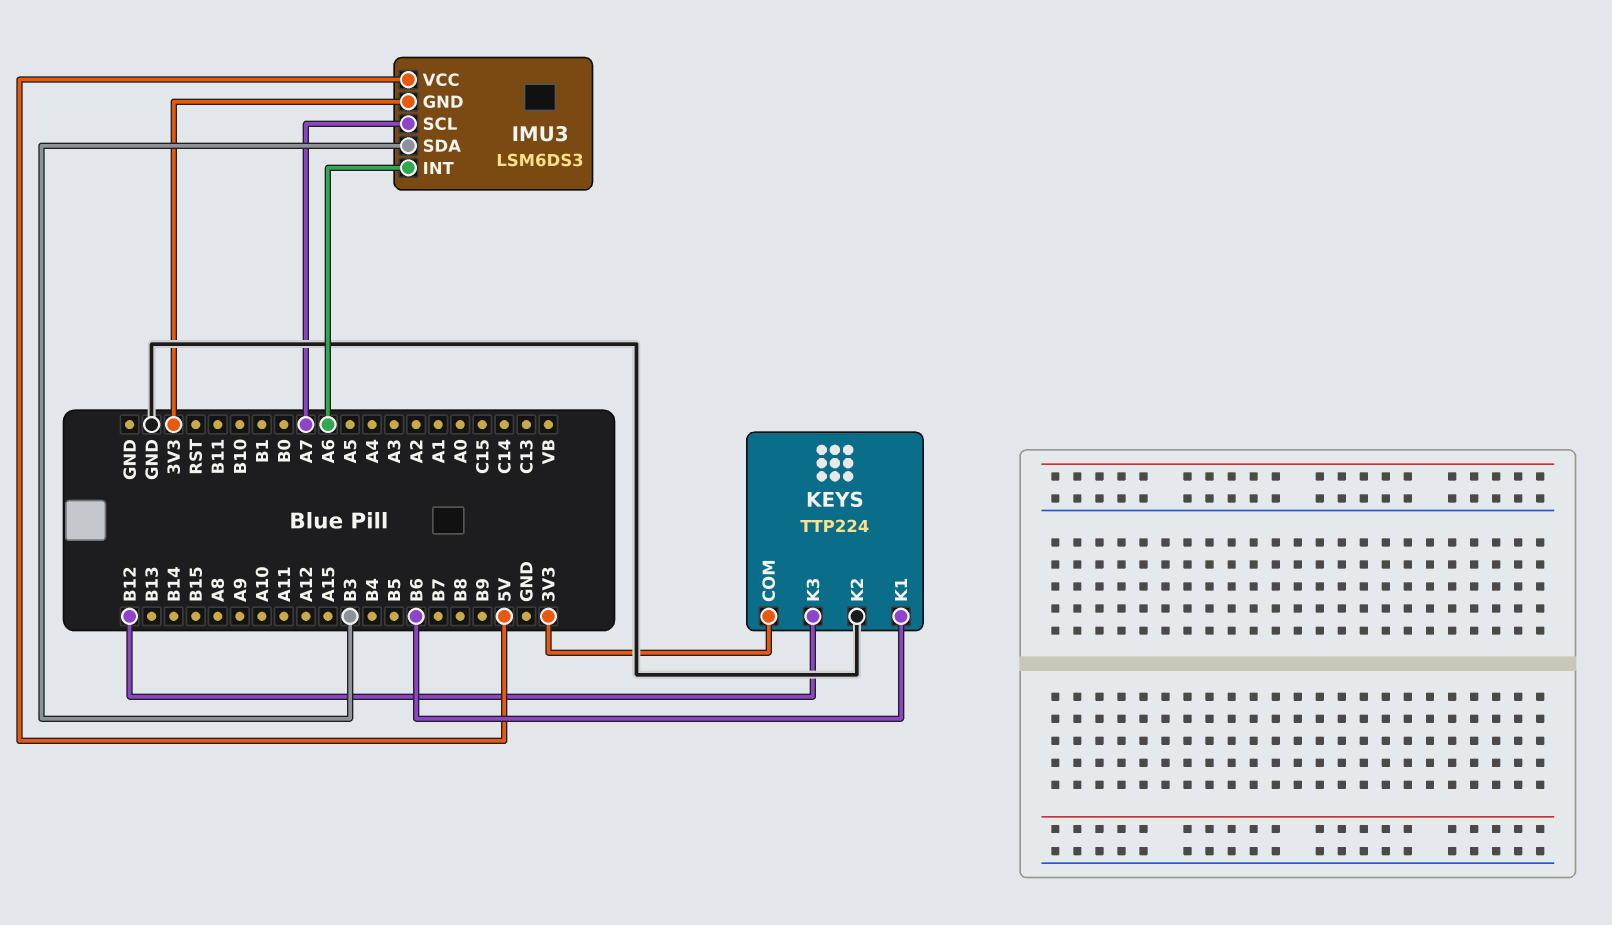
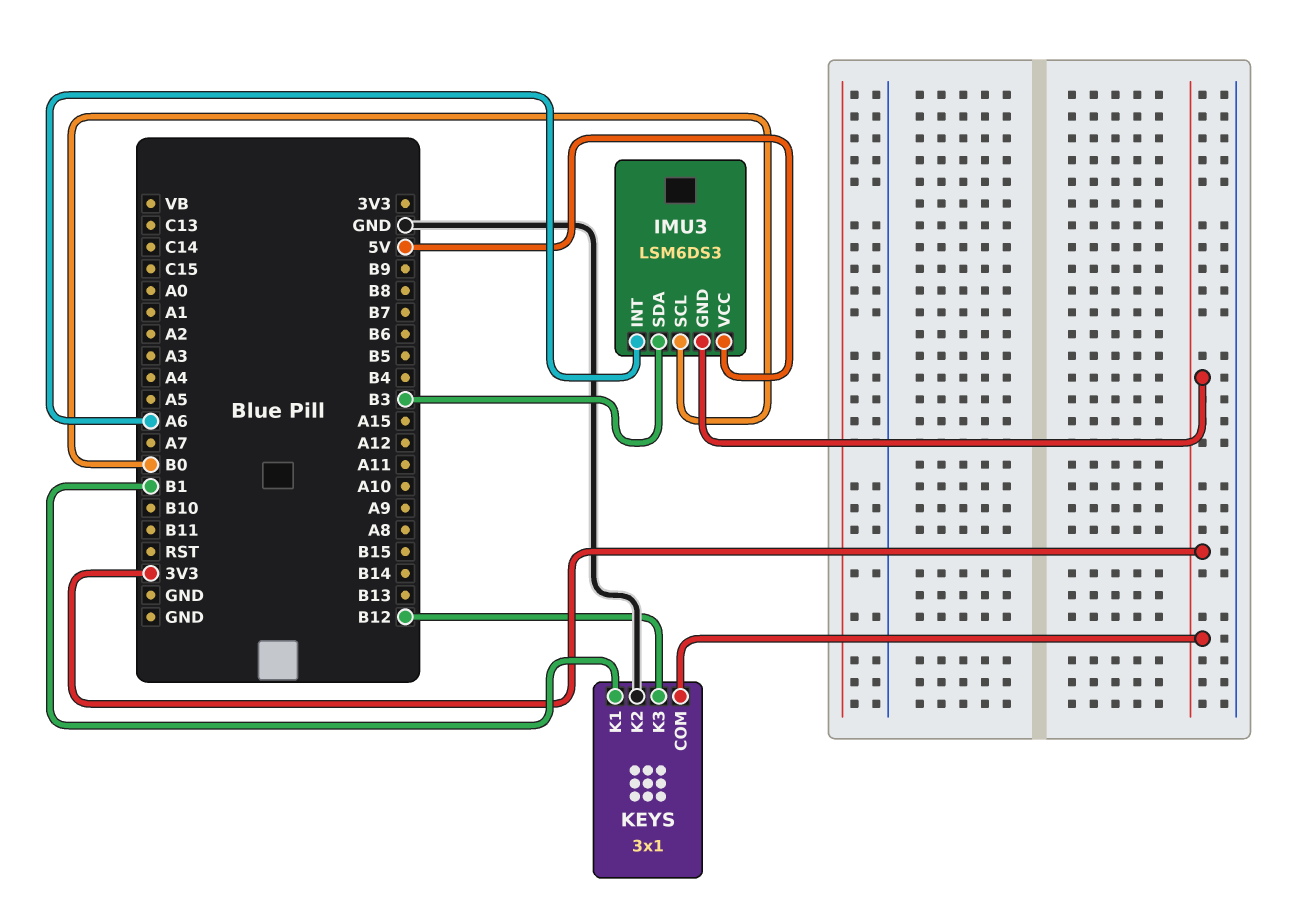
IMU3 pin SCL: A7 -> B0
KEYS: TTP224 -> 3x1
KEYS pin K1: B6 -> B1

